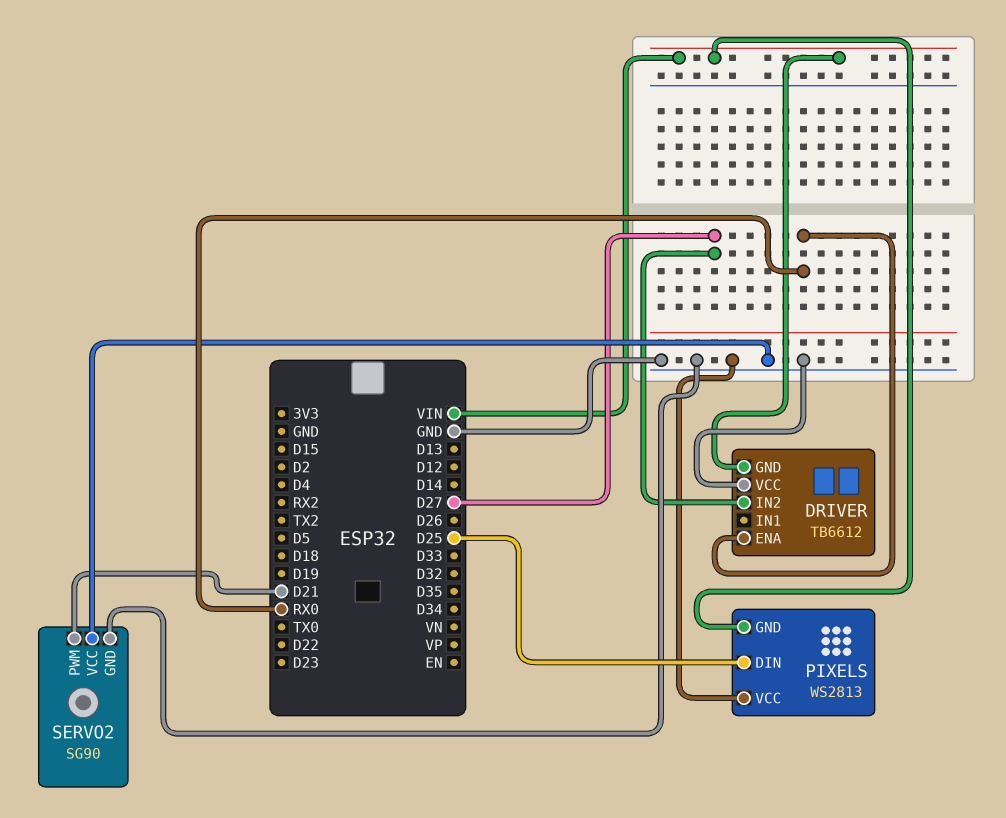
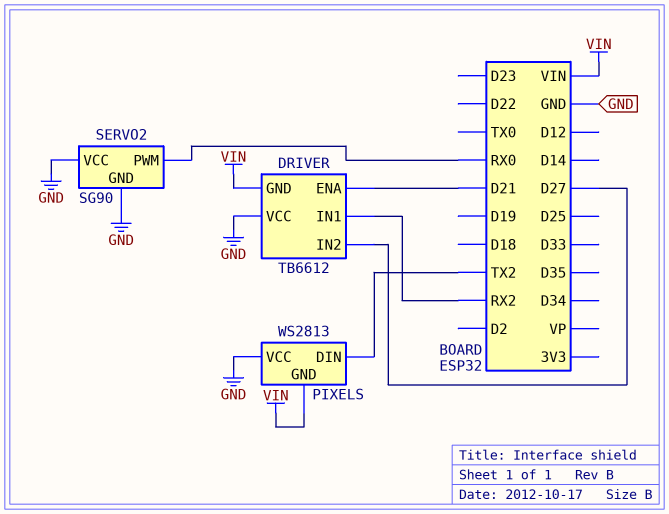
DRIVER pin ENA: RX0 -> D21
DRIVER pin IN1: none -> RX2
PIXELS pin DIN: D25 -> TX2
SERVO2 pin PWM: D21 -> RX0

